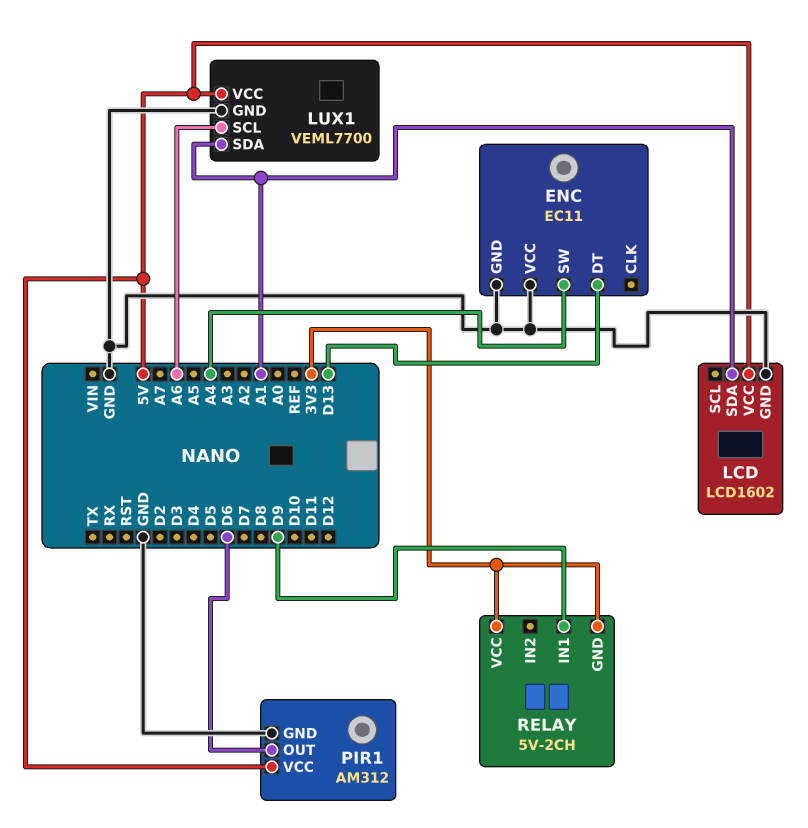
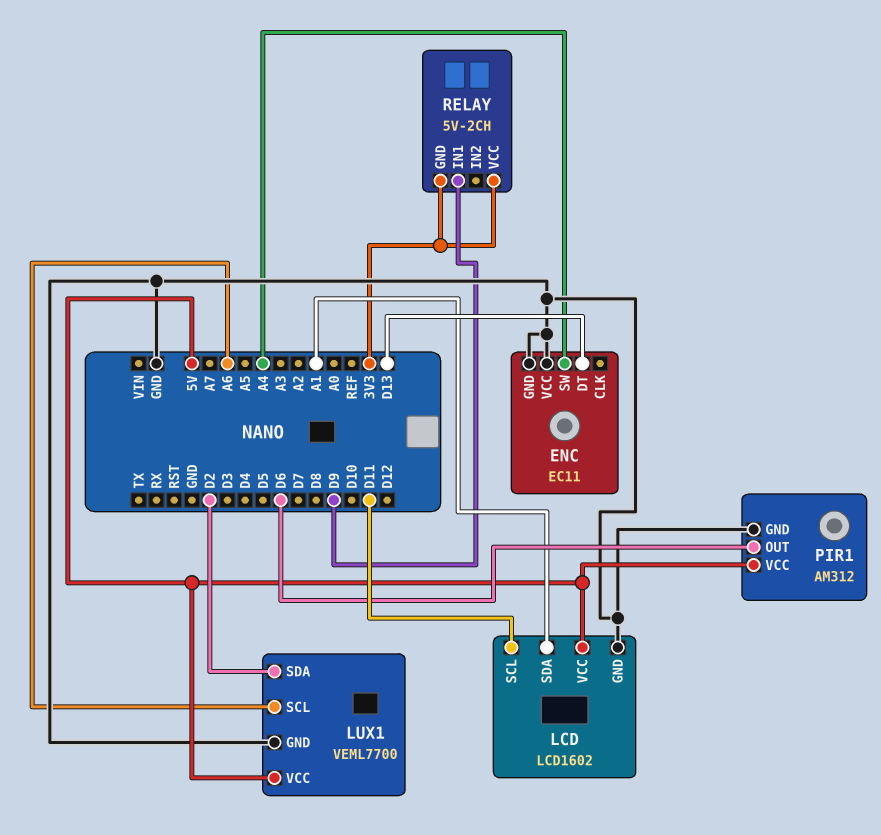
LCD pin SCL: none -> D11
LUX1 pin SDA: A1 -> D2

